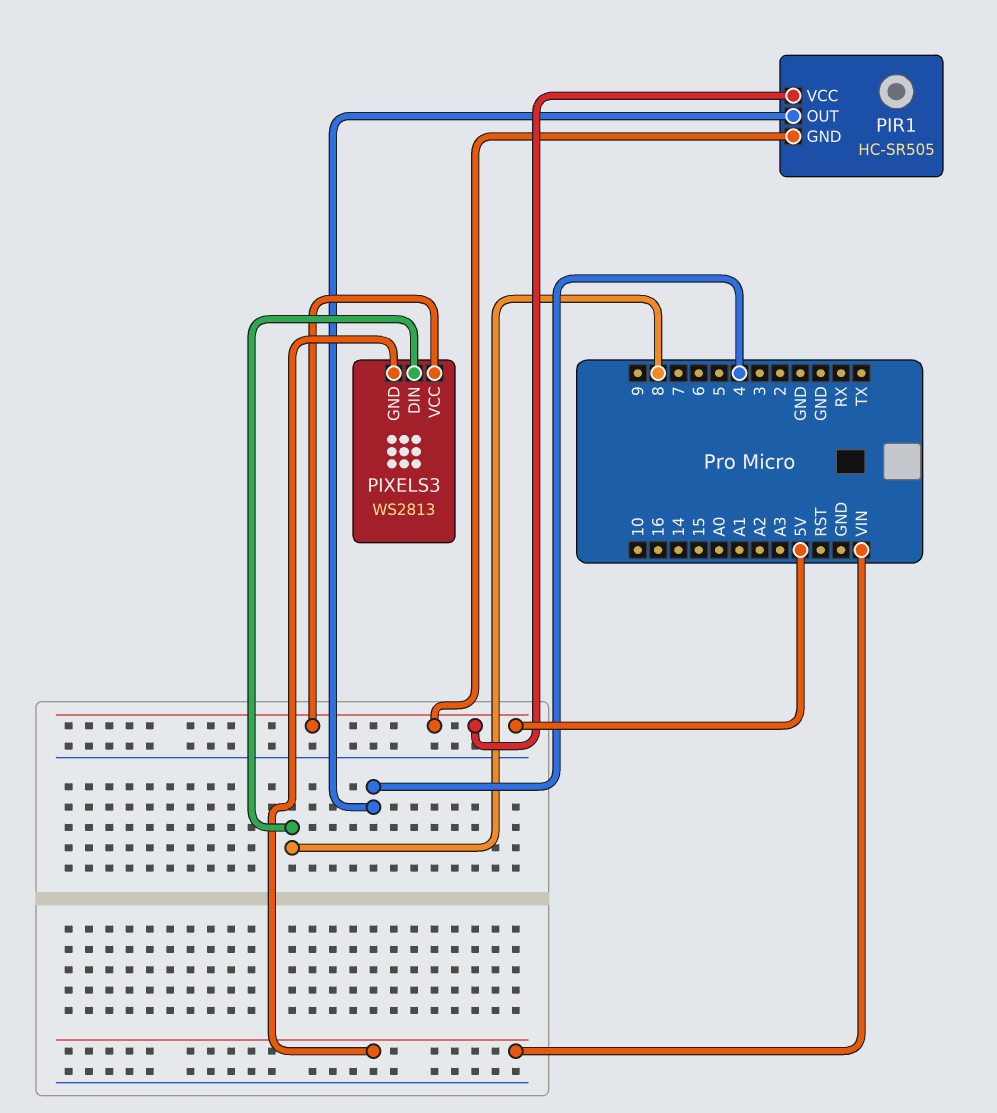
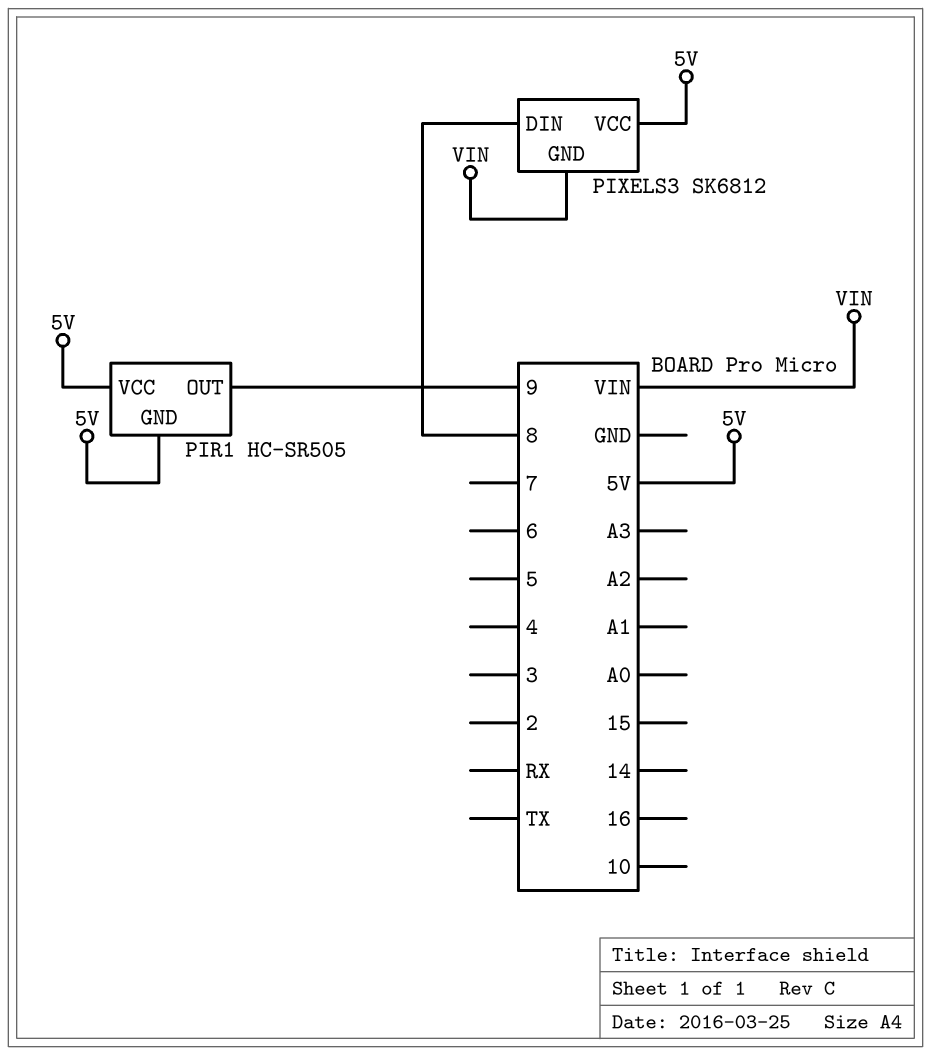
PIR1 pin OUT: 4 -> 9
PIXELS3: WS2813 -> SK6812

